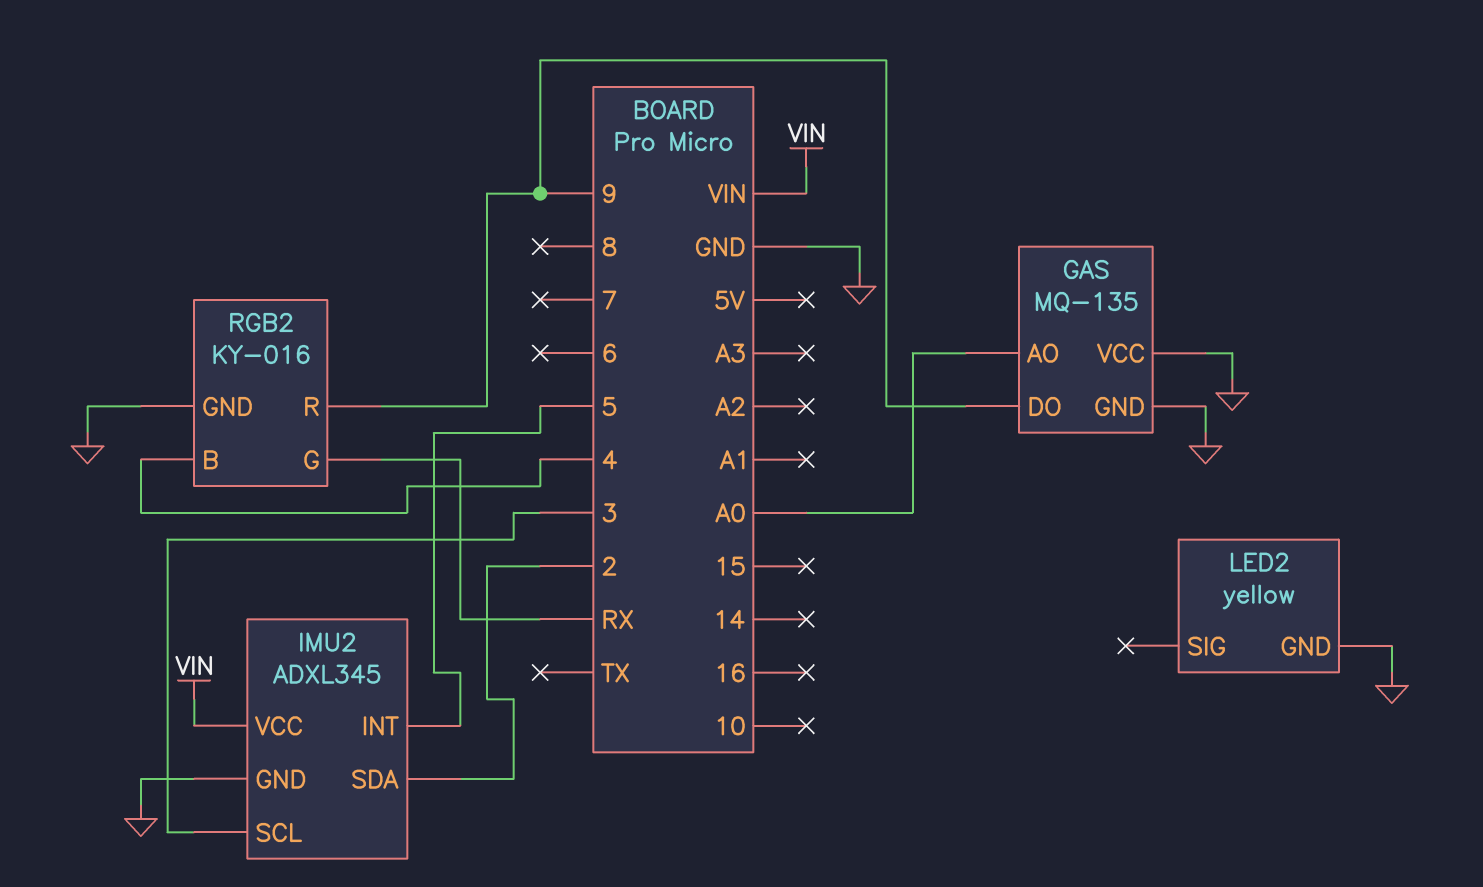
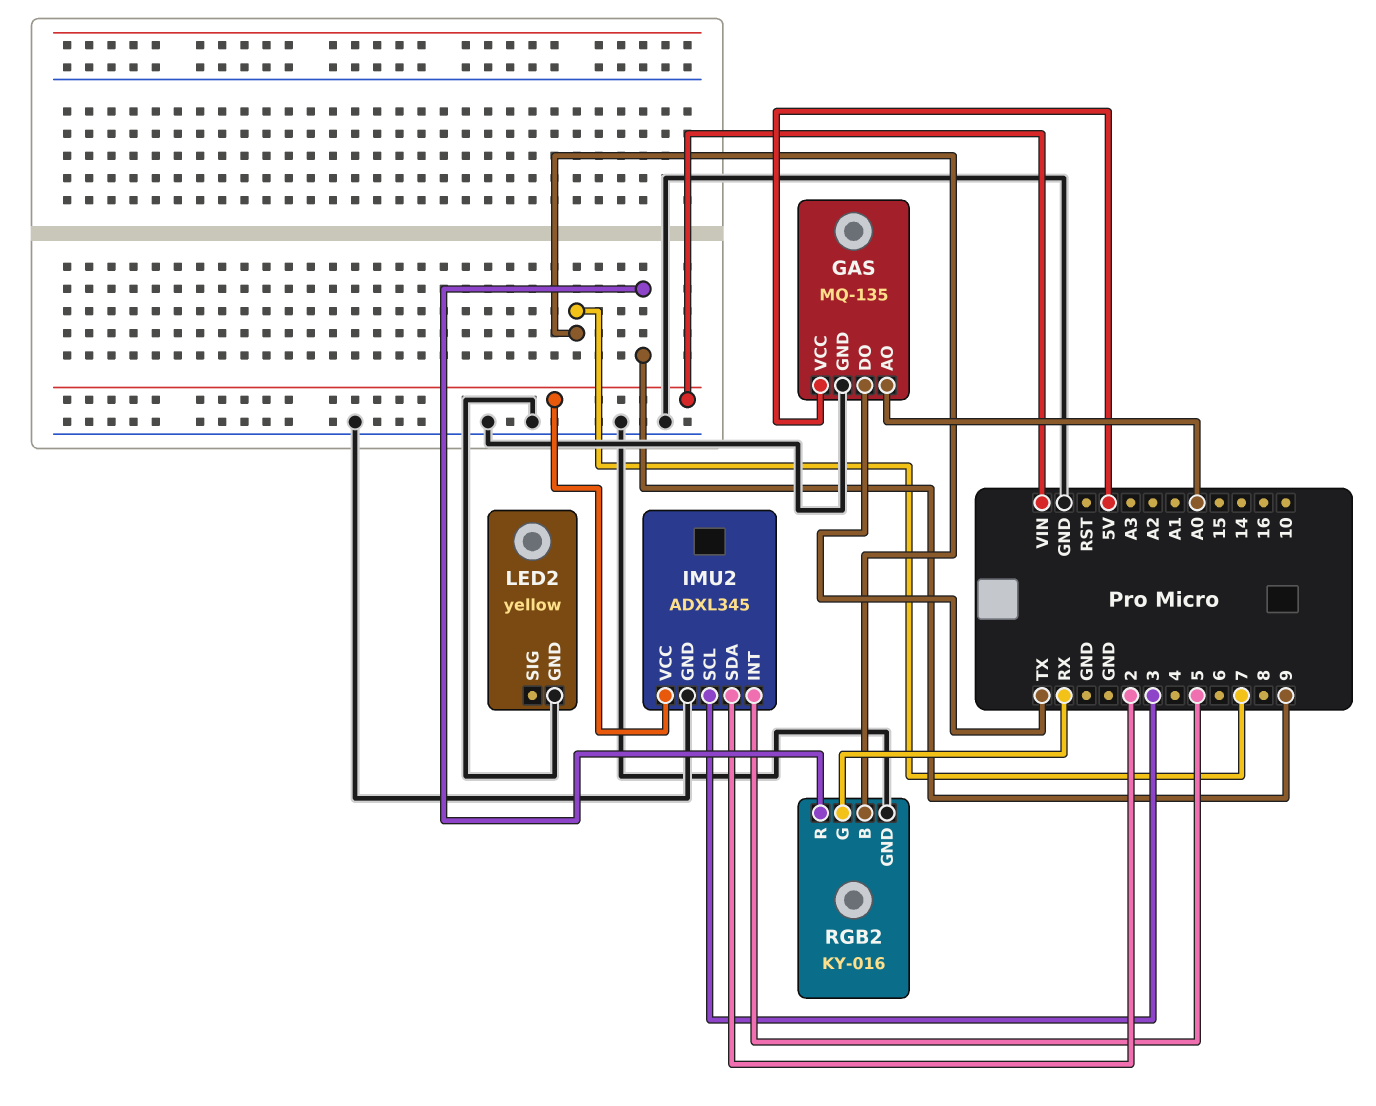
GAS pin DO: 9 -> TX
GAS pin VCC: GND -> 5V
RGB2 pin B: 4 -> 7

